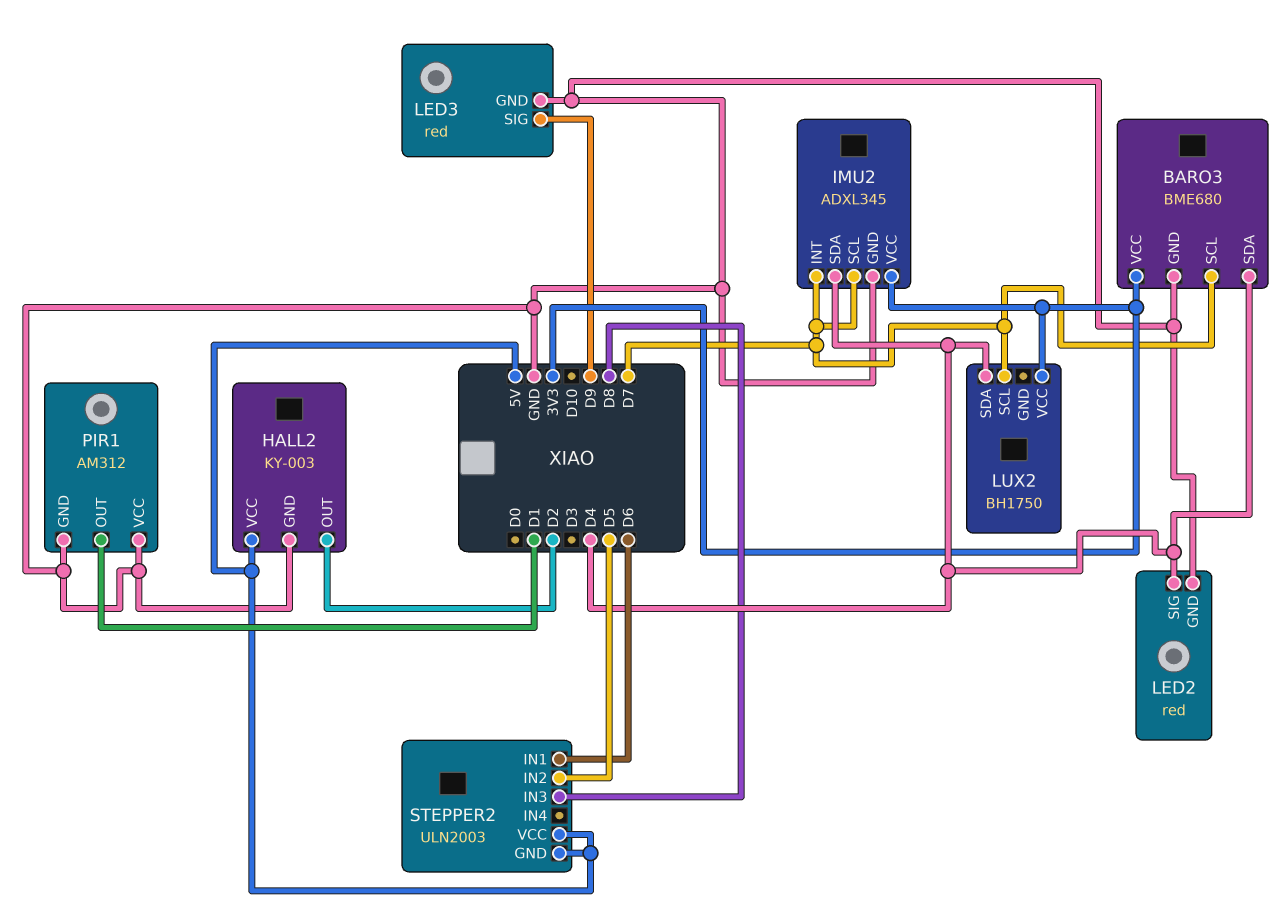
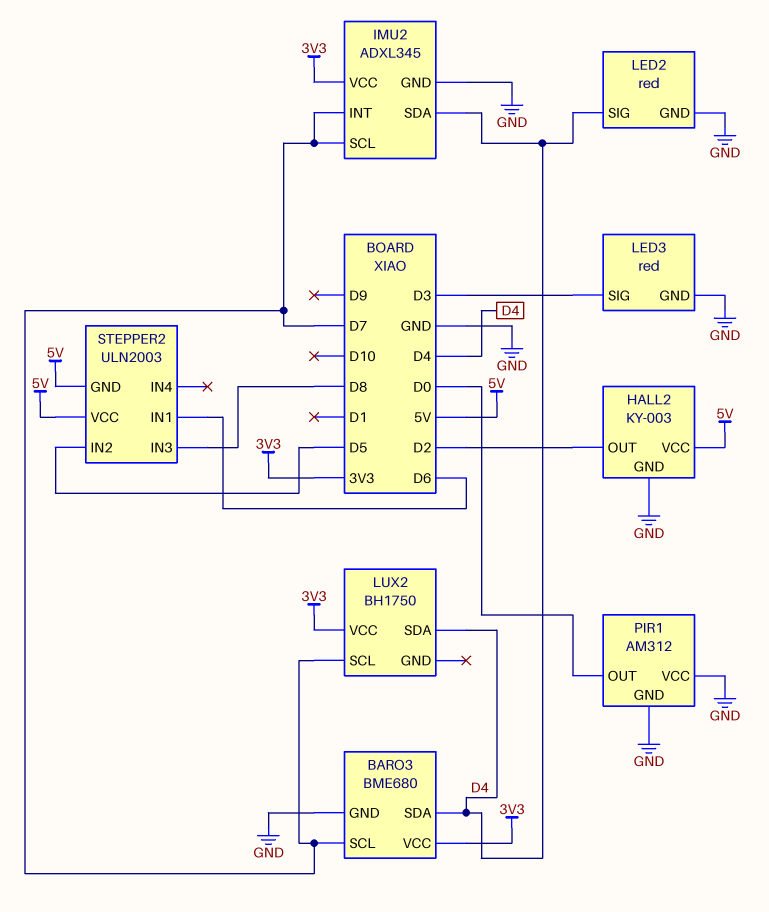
LED3 pin SIG: D9 -> D3
PIR1 pin OUT: D1 -> D0

